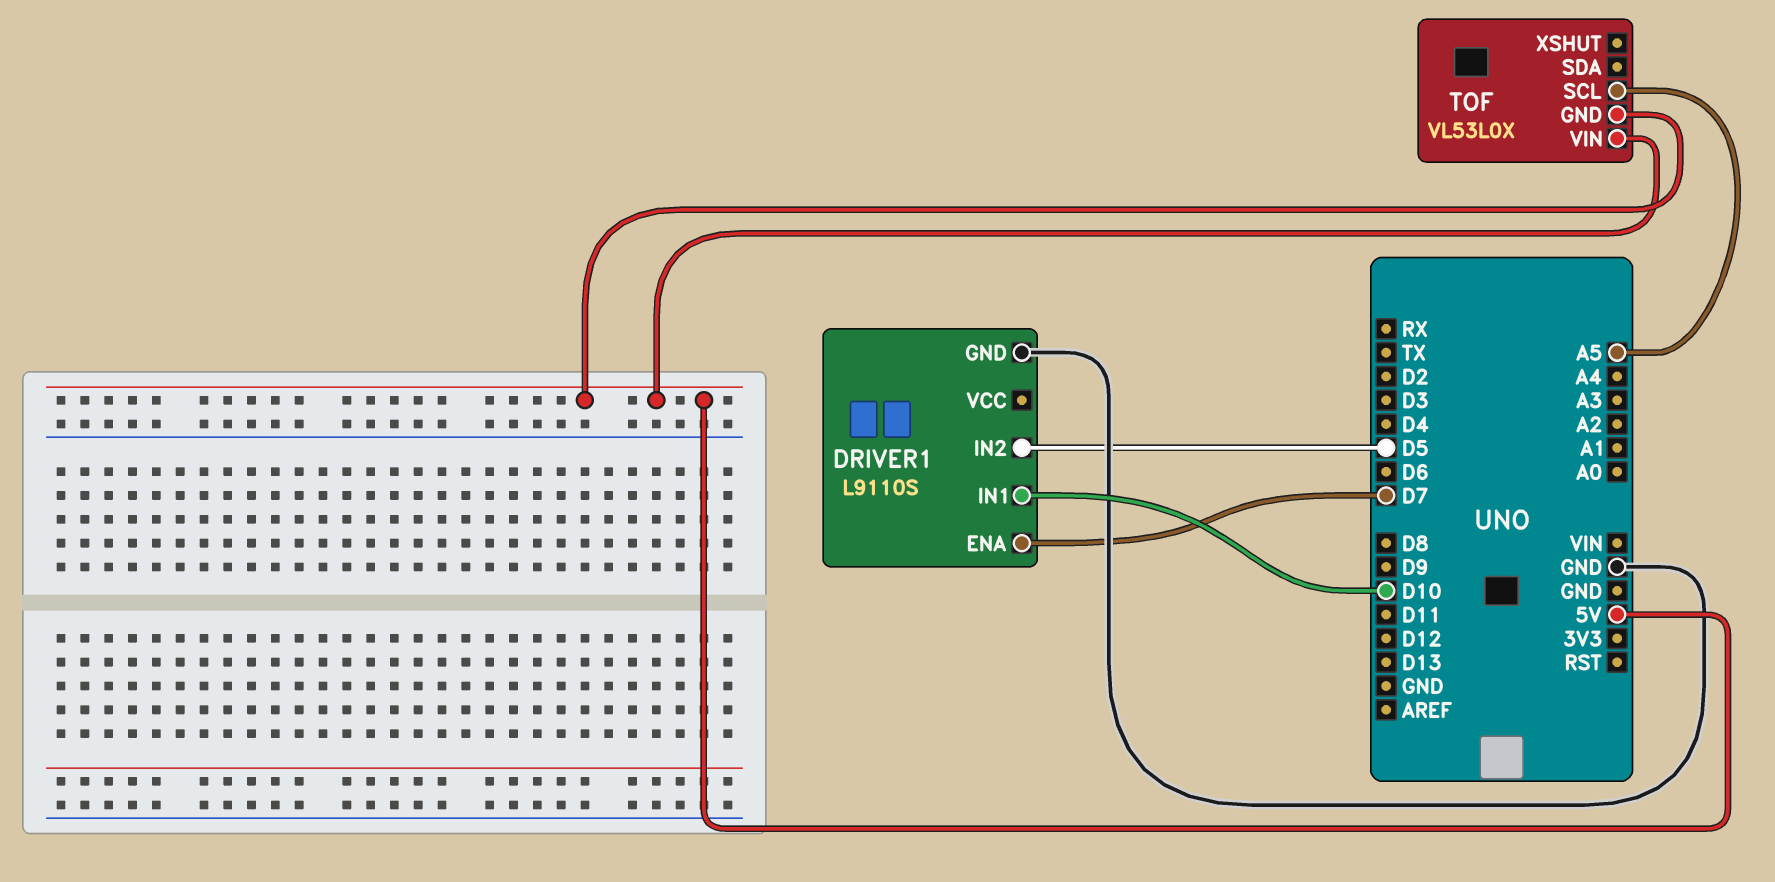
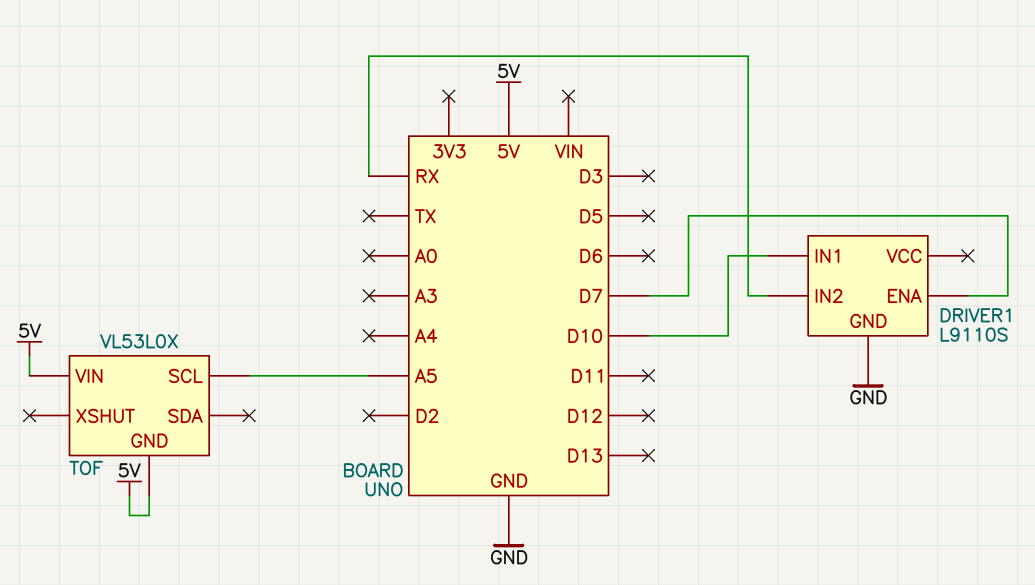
DRIVER1 pin IN2: D5 -> RX

